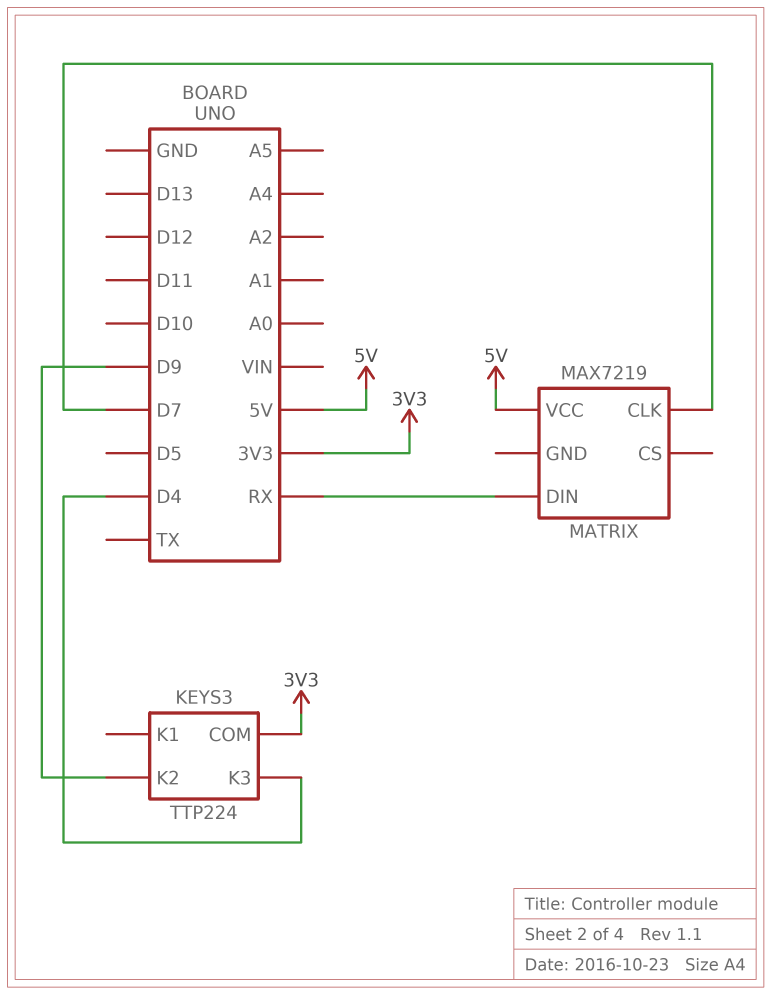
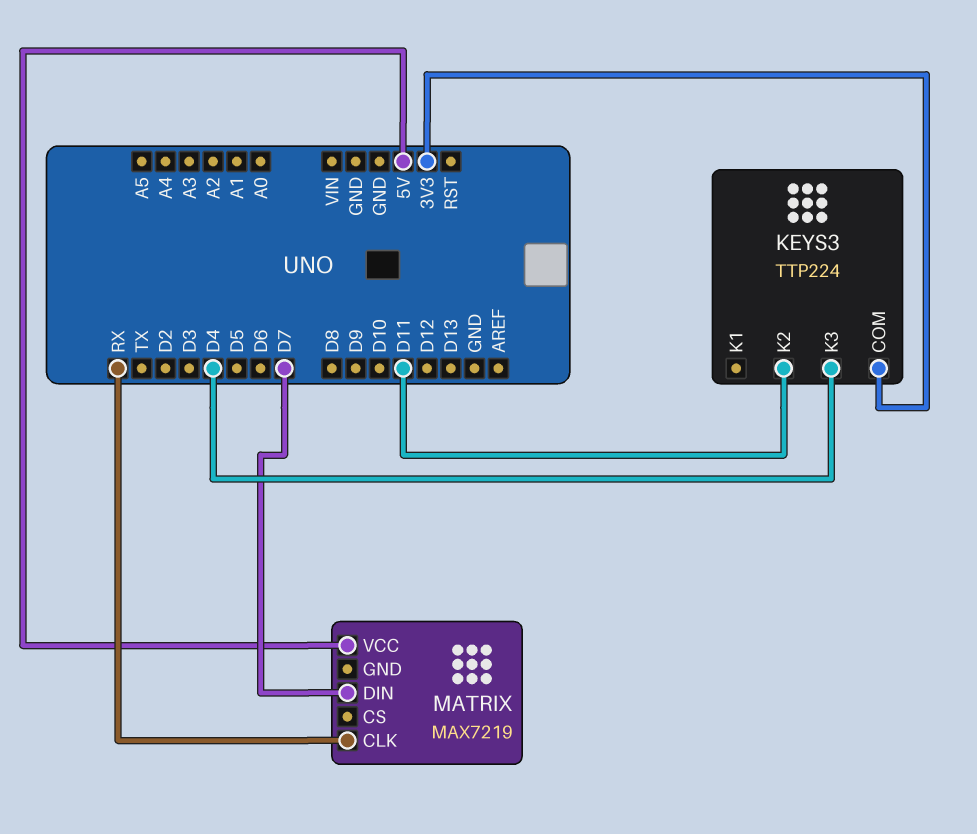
KEYS3 pin K2: D9 -> D11
MATRIX pin CLK: D7 -> RX
MATRIX pin DIN: RX -> D7

